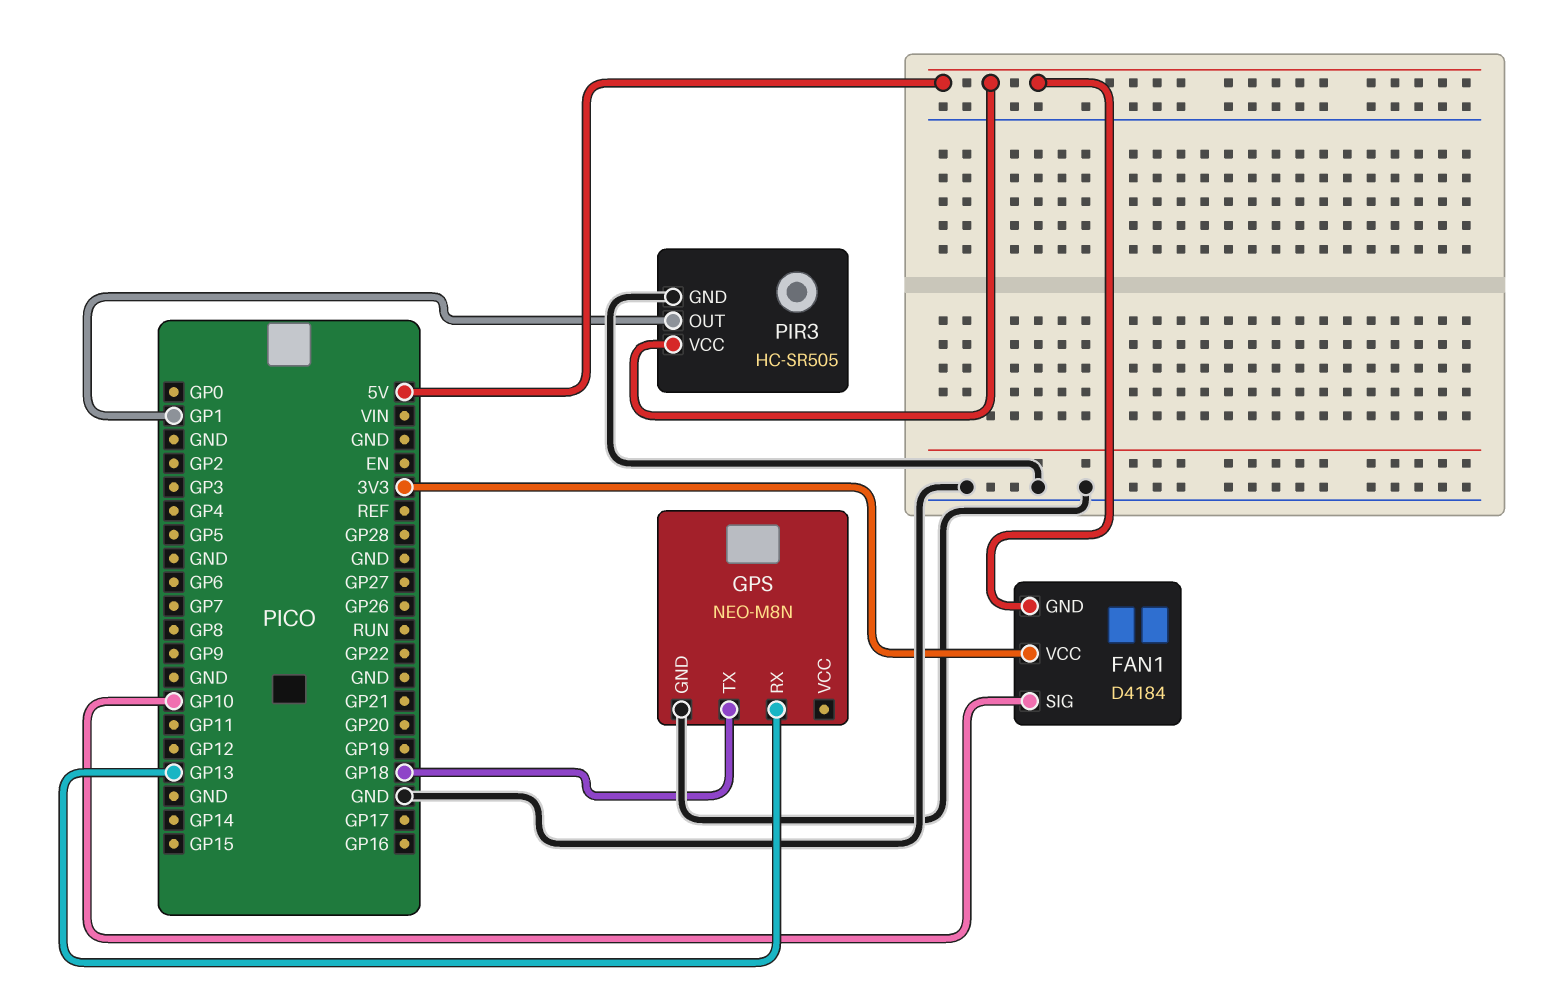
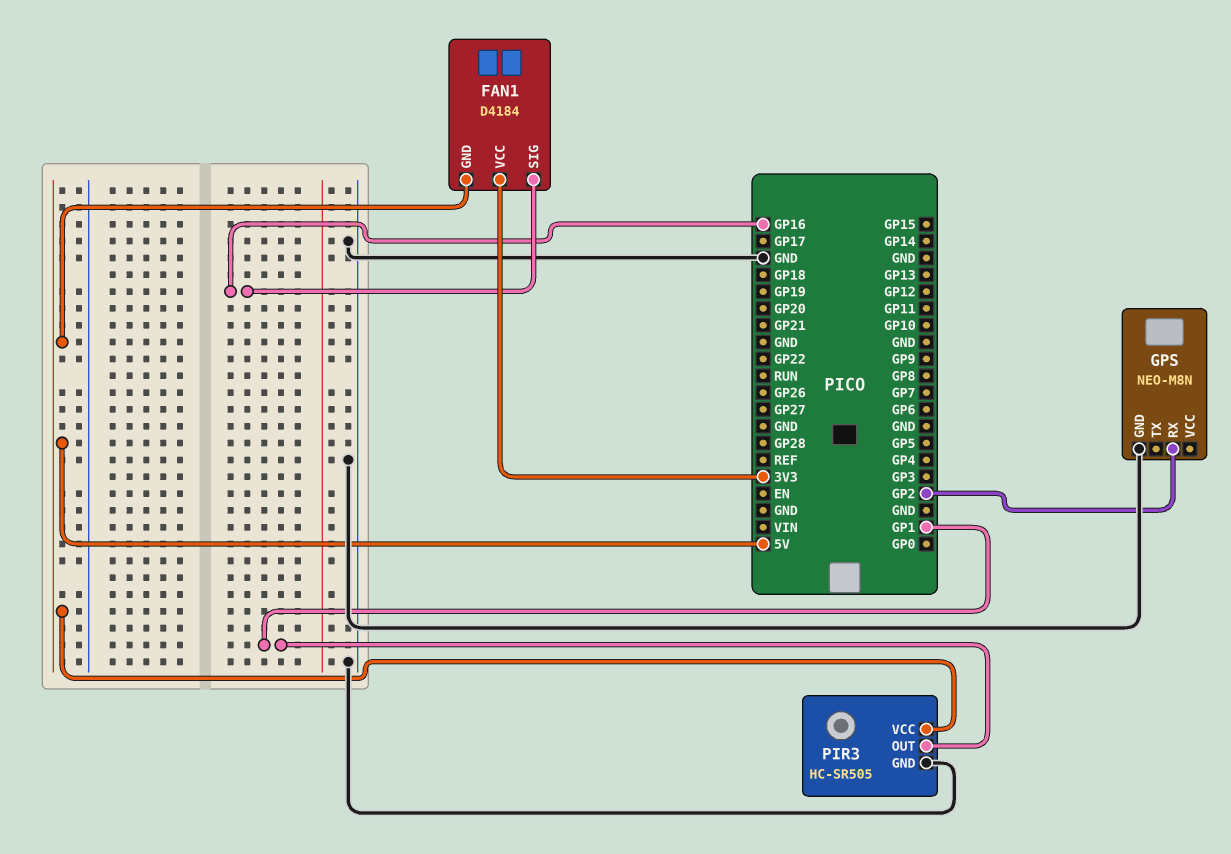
FAN1 pin SIG: GP10 -> GP16
GPS pin RX: GP13 -> GP2
GPS pin TX: GP18 -> none

